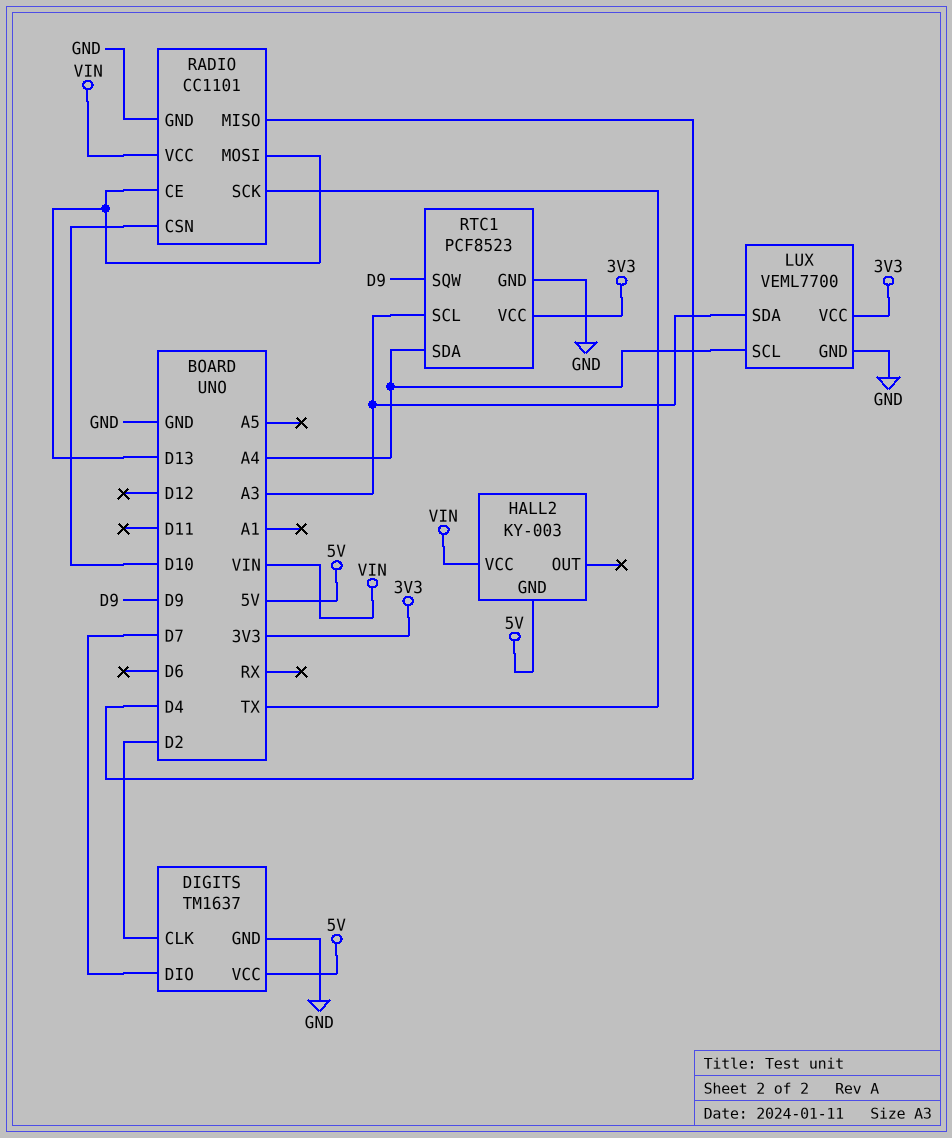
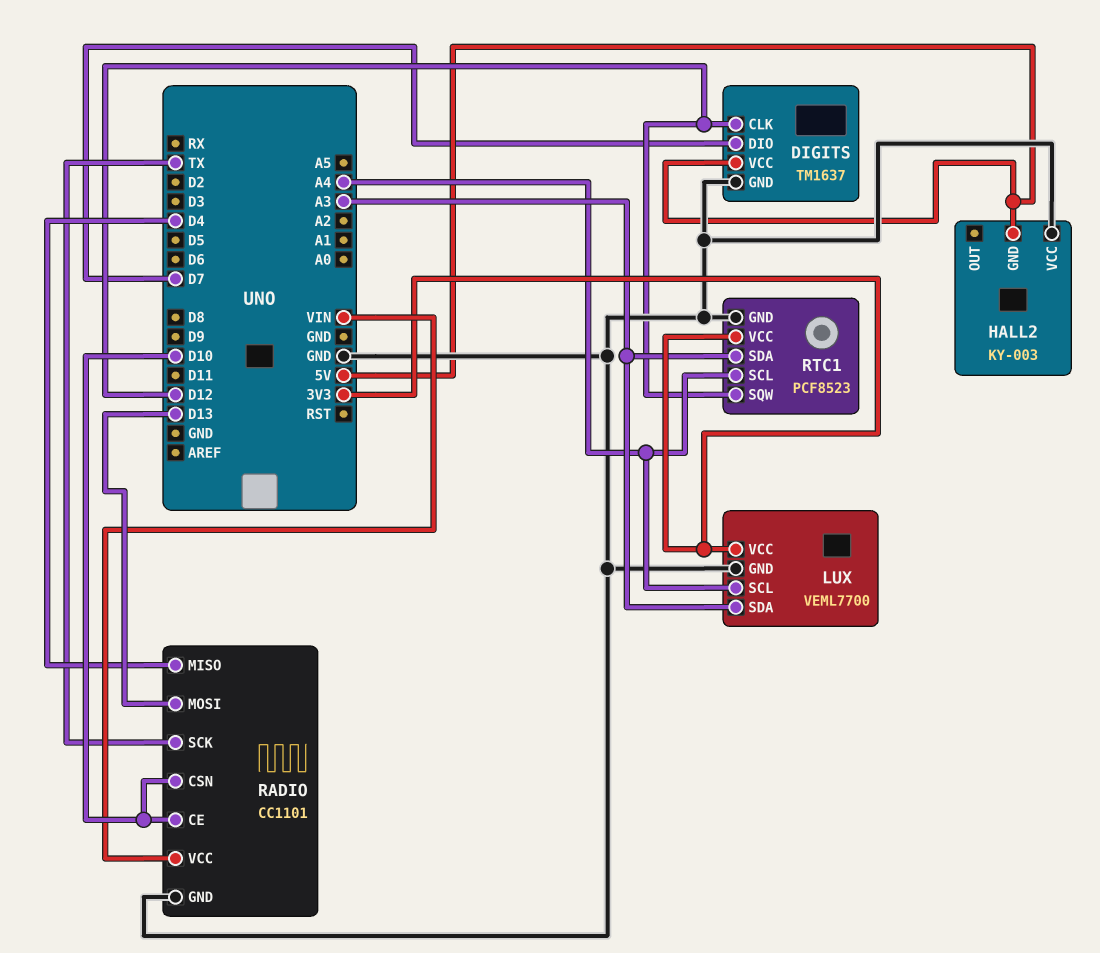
DIGITS pin CLK: D2 -> D12
HALL2 pin VCC: VIN -> GND
RADIO pin CE: D13 -> D10
RTC1 pin SCL: A3 -> A4
RTC1 pin SDA: A4 -> A3
RTC1 pin SQW: D9 -> D12

